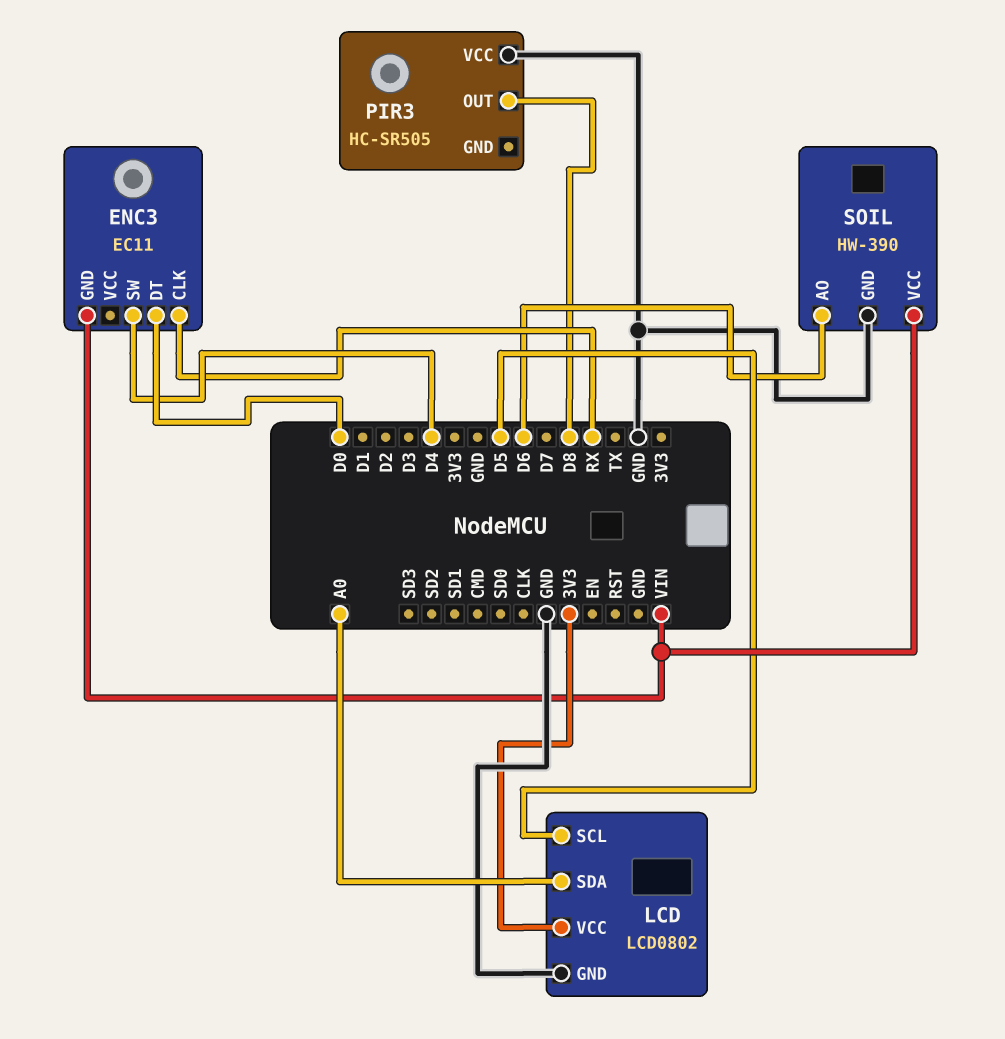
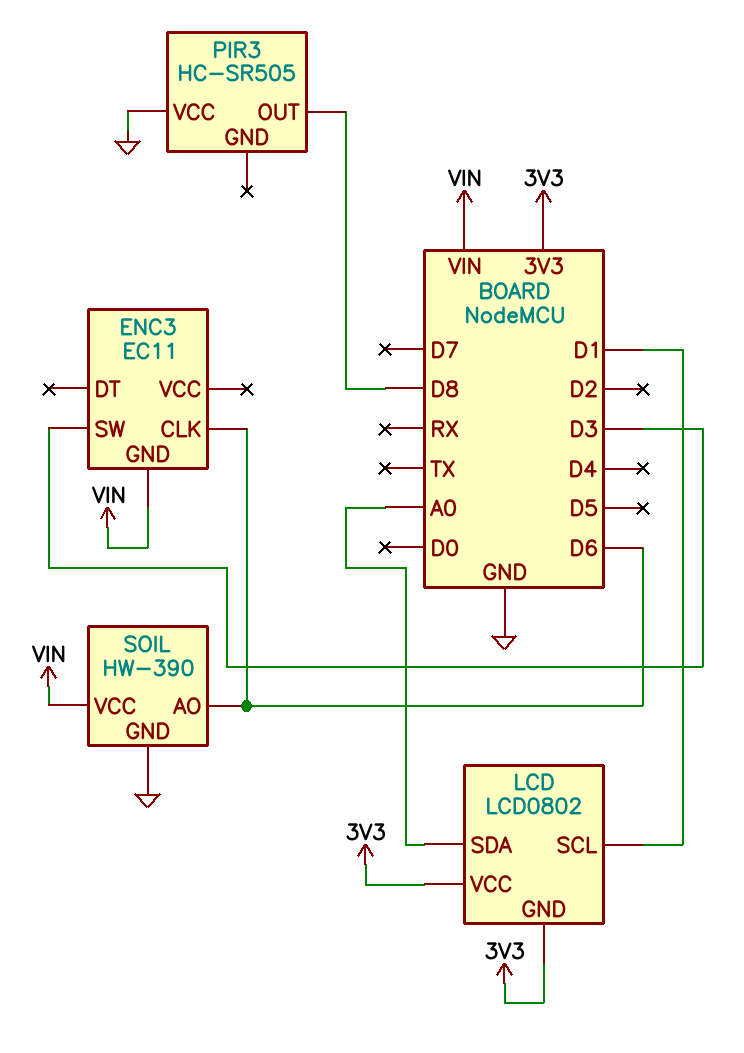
ENC3 pin CLK: RX -> D6
ENC3 pin DT: D0 -> none
ENC3 pin SW: D4 -> D3
LCD pin GND: GND -> 3V3
LCD pin SCL: D5 -> D1

